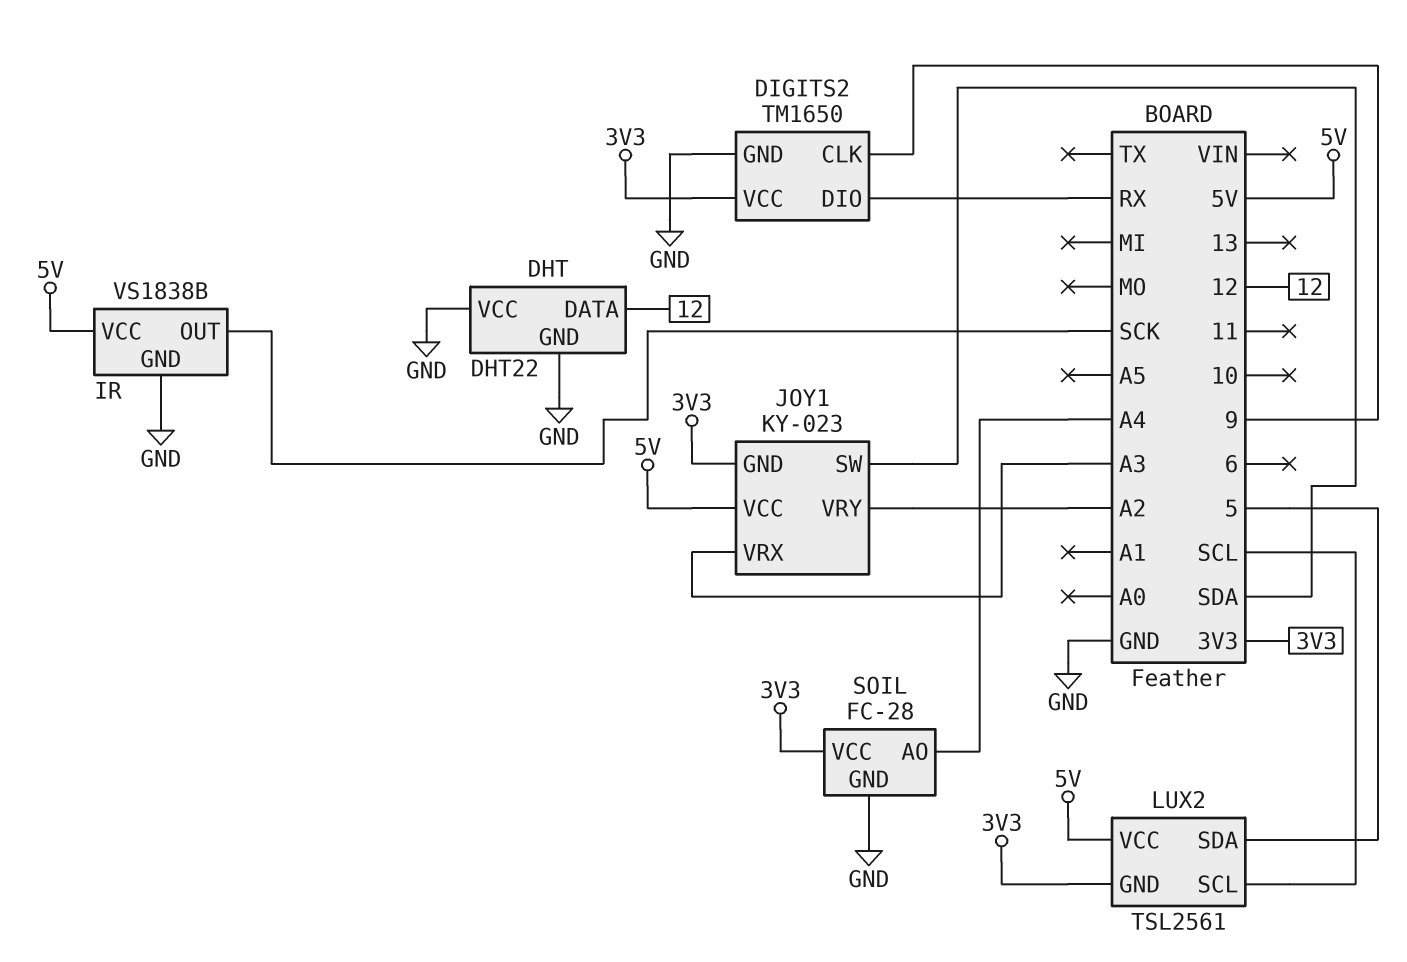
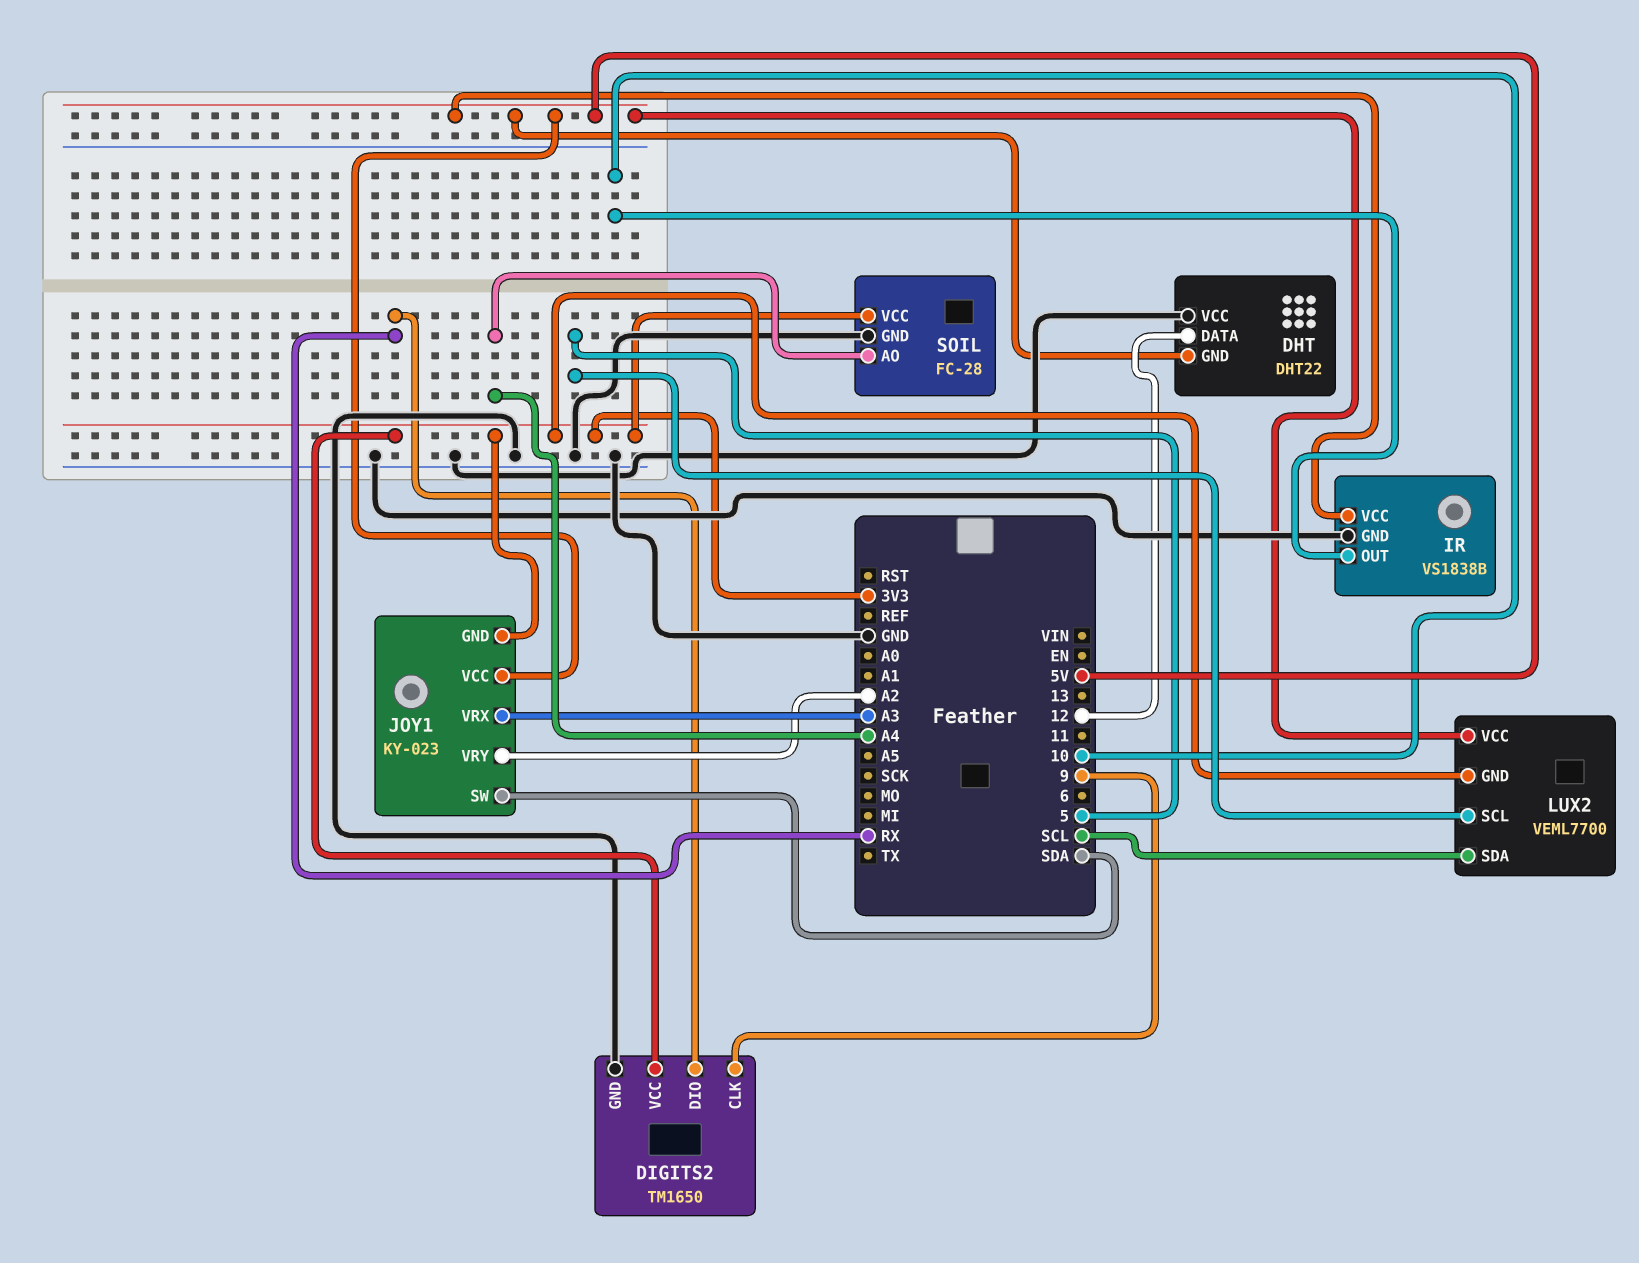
DHT pin GND: GND -> 5V
IR pin OUT: SCK -> 10
LUX2: TSL2561 -> VEML7700
LUX2 pin SCL: SCL -> 5
LUX2 pin SDA: 5 -> SCL

